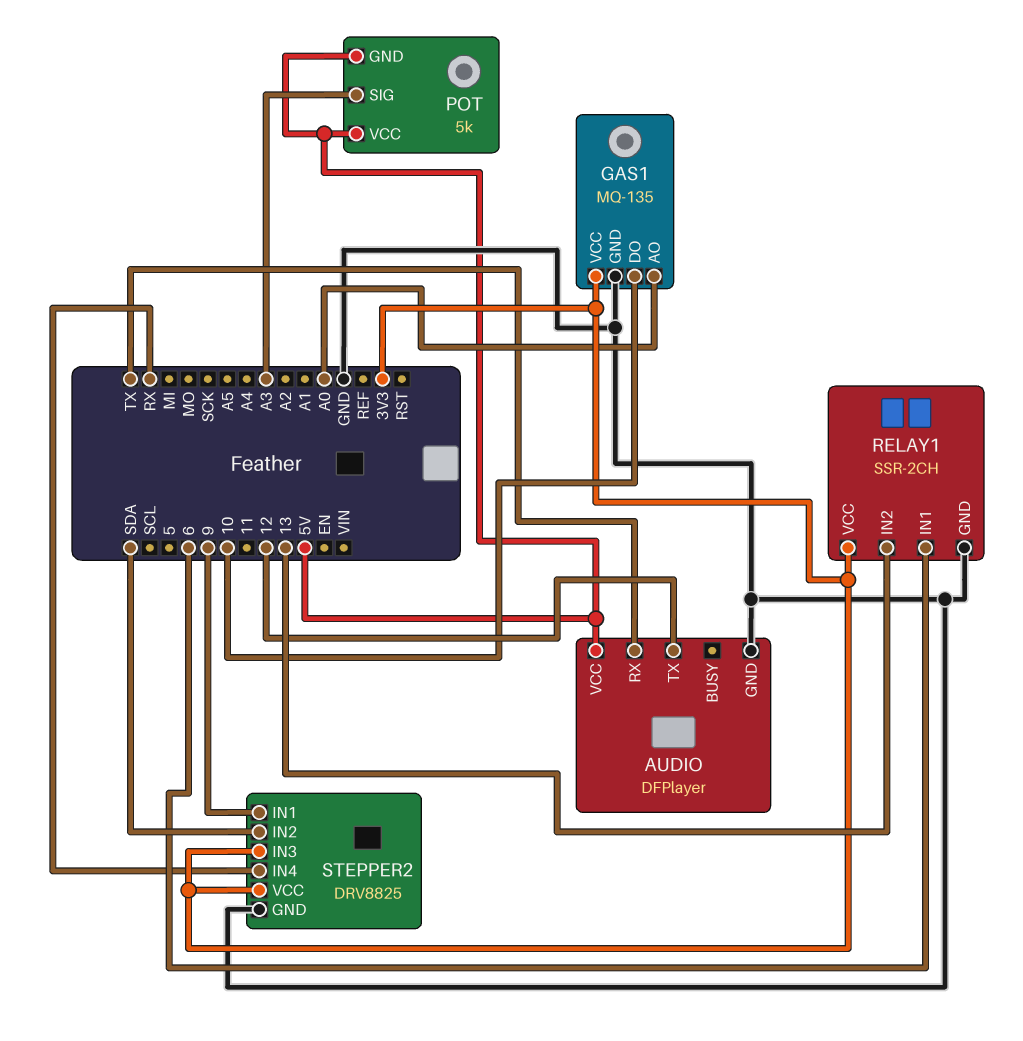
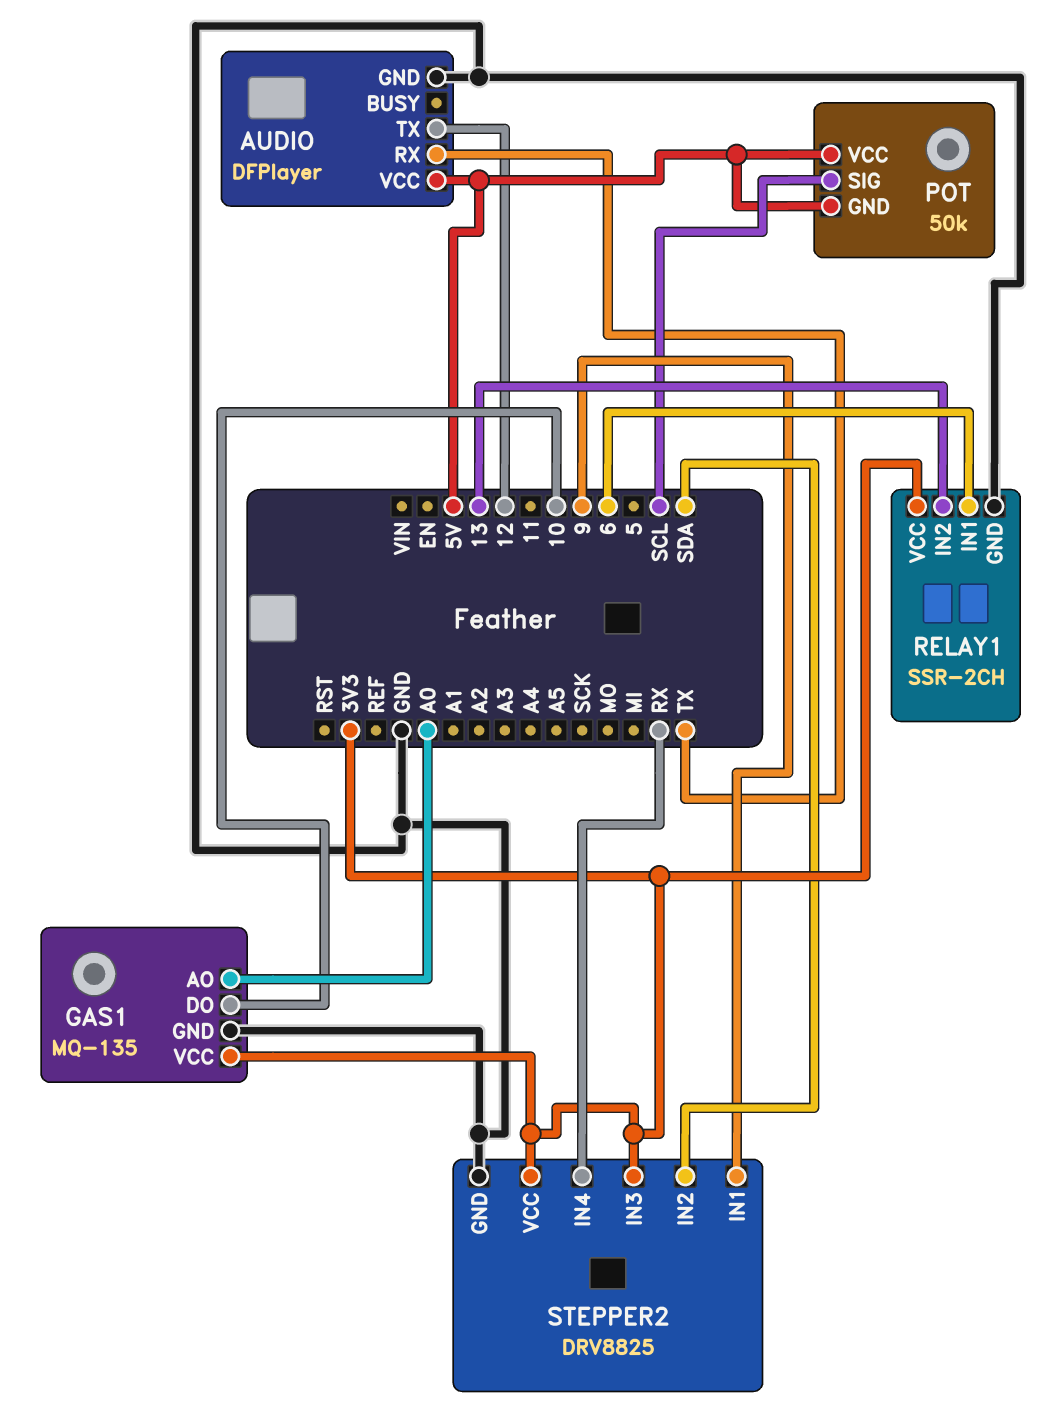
POT: 5k -> 50k
POT pin SIG: A3 -> SCL

